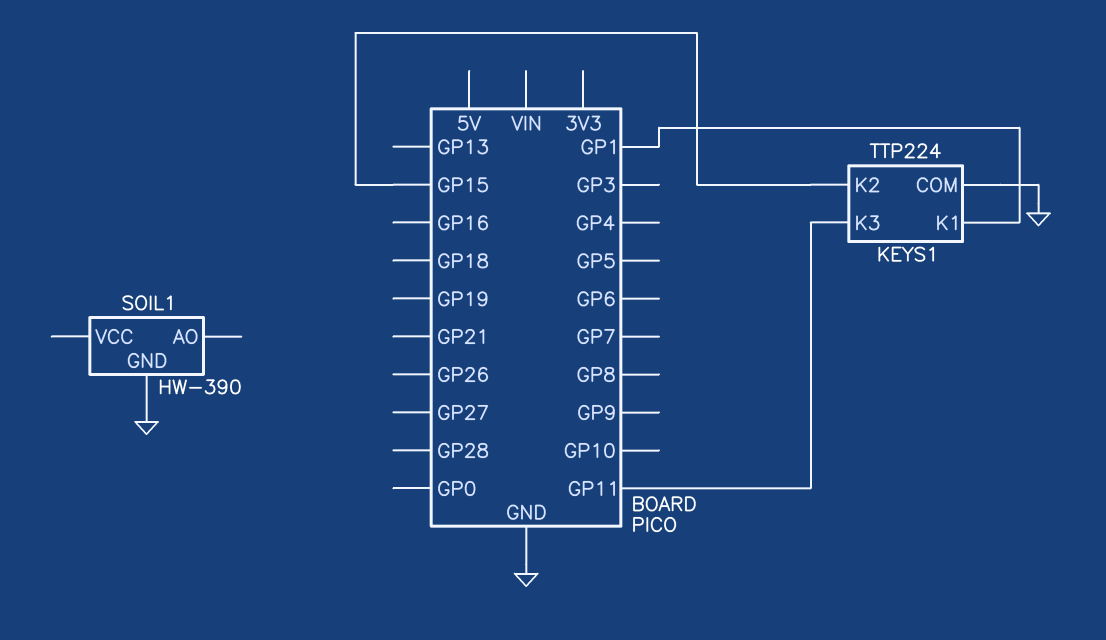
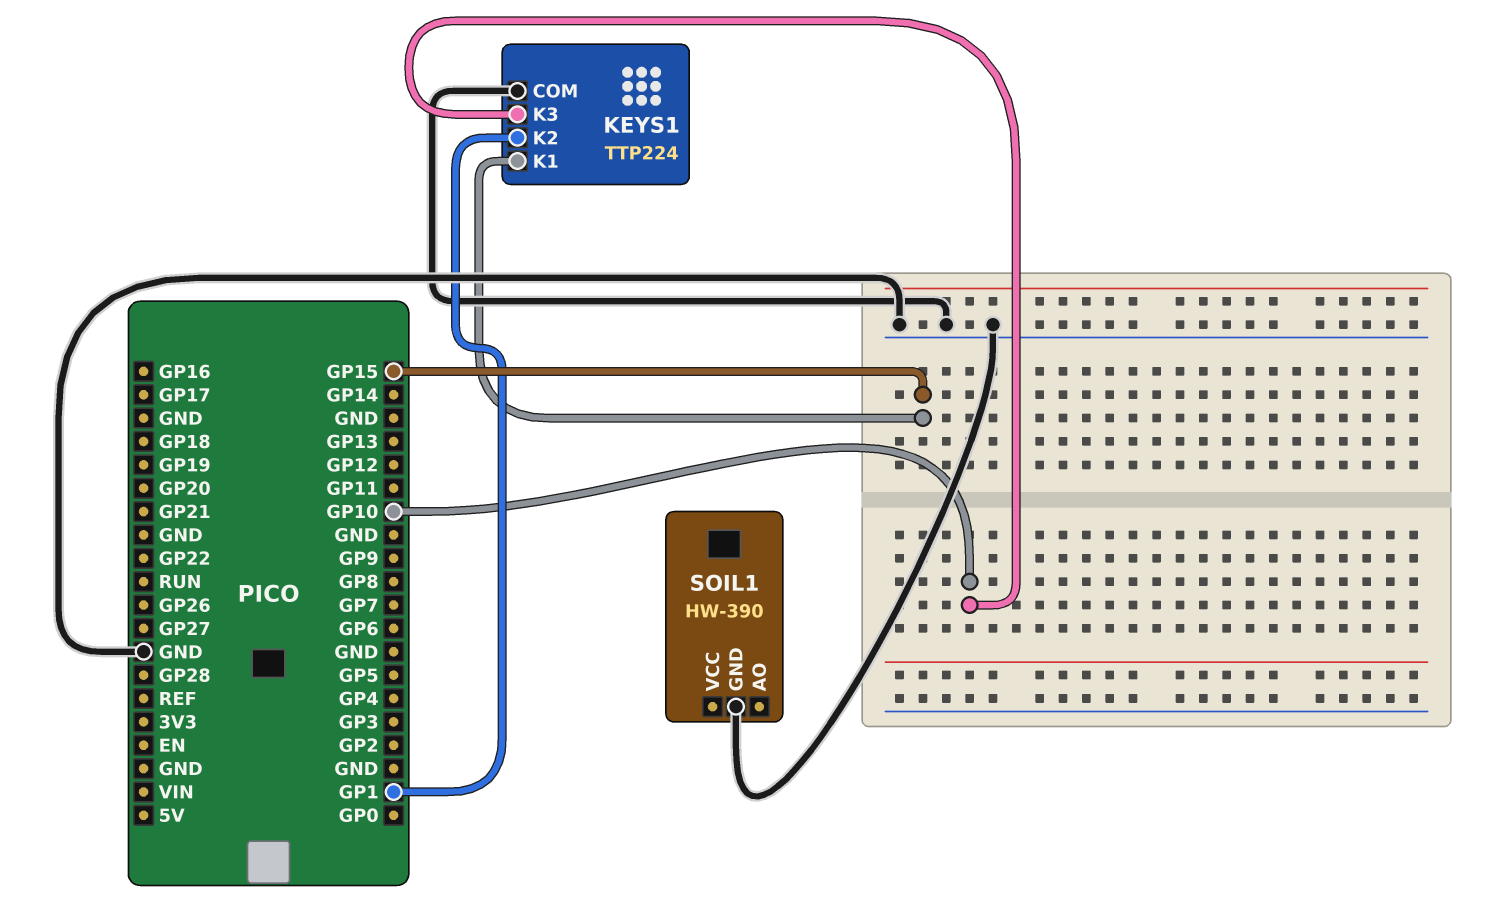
KEYS1 pin K1: GP1 -> GP15
KEYS1 pin K2: GP15 -> GP1
KEYS1 pin K3: GP11 -> GP10

